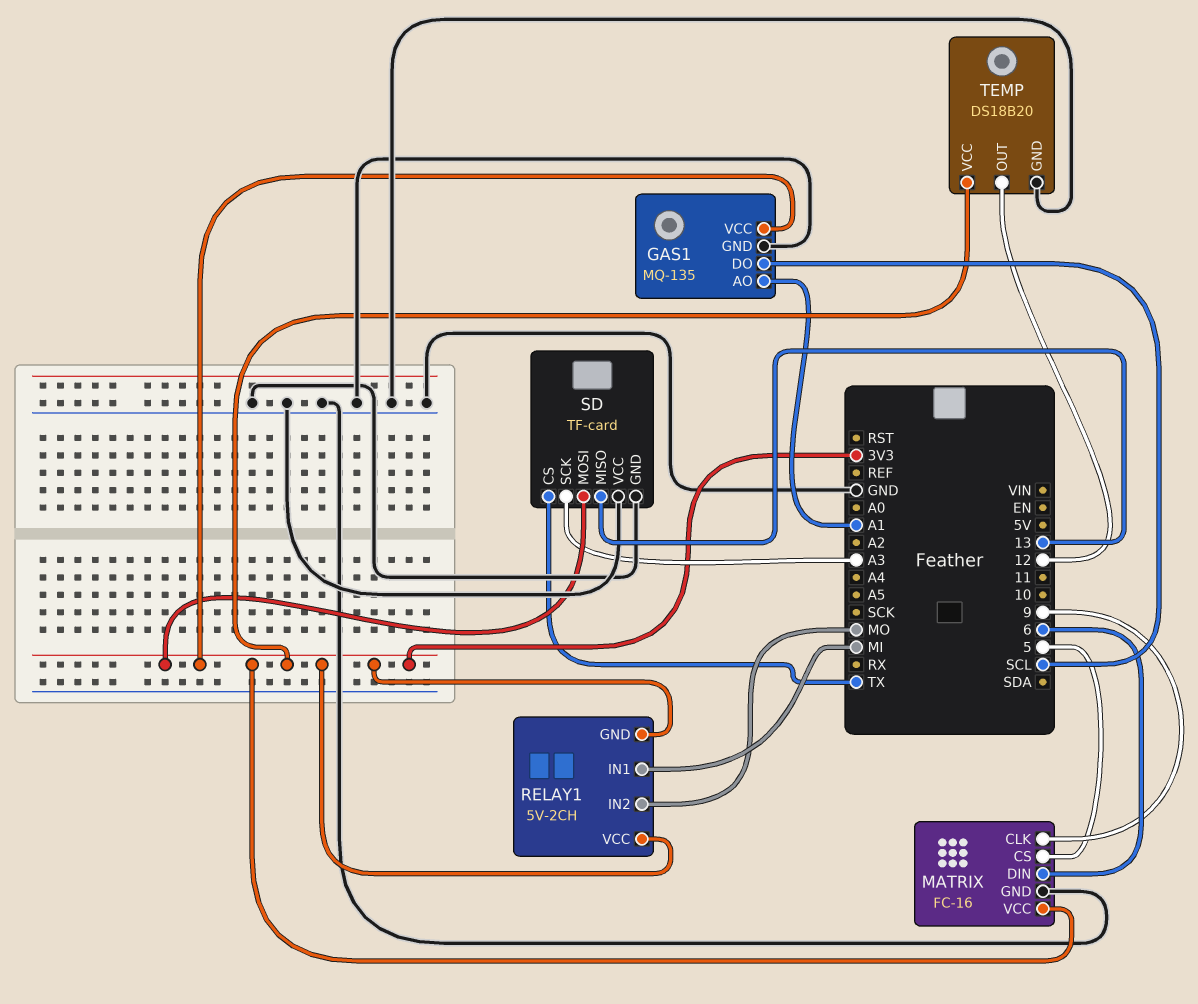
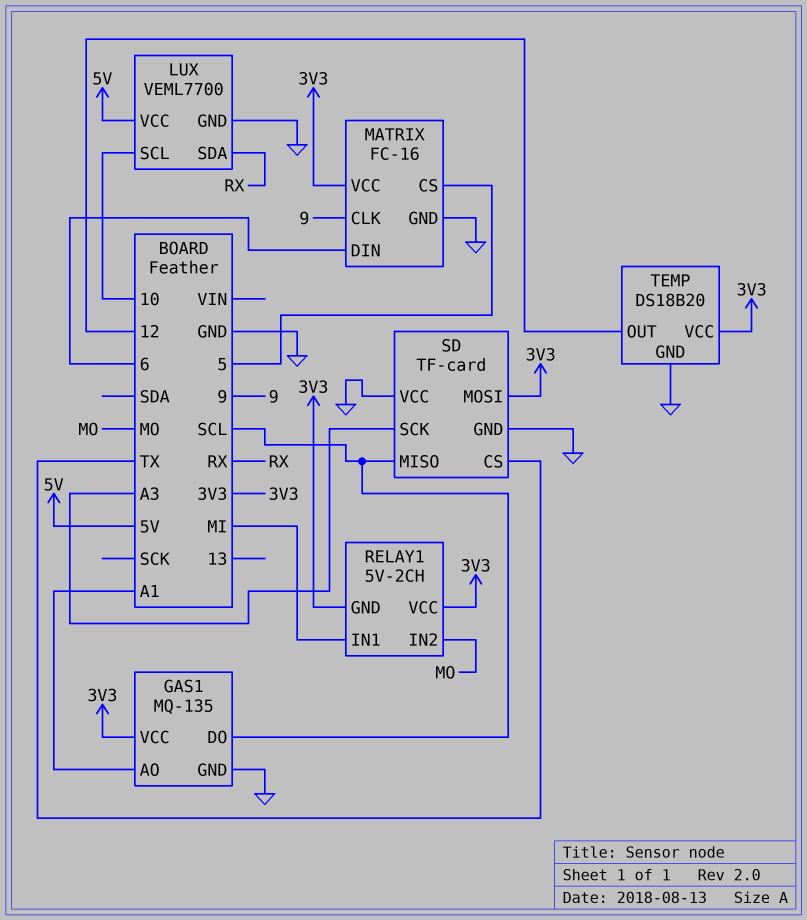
LUX: none -> VEML7700
LUX pin GND: none -> GND
LUX pin SCL: none -> 10
LUX pin SDA: none -> RX
LUX pin VCC: none -> 5V
SD pin MISO: 13 -> SCL

